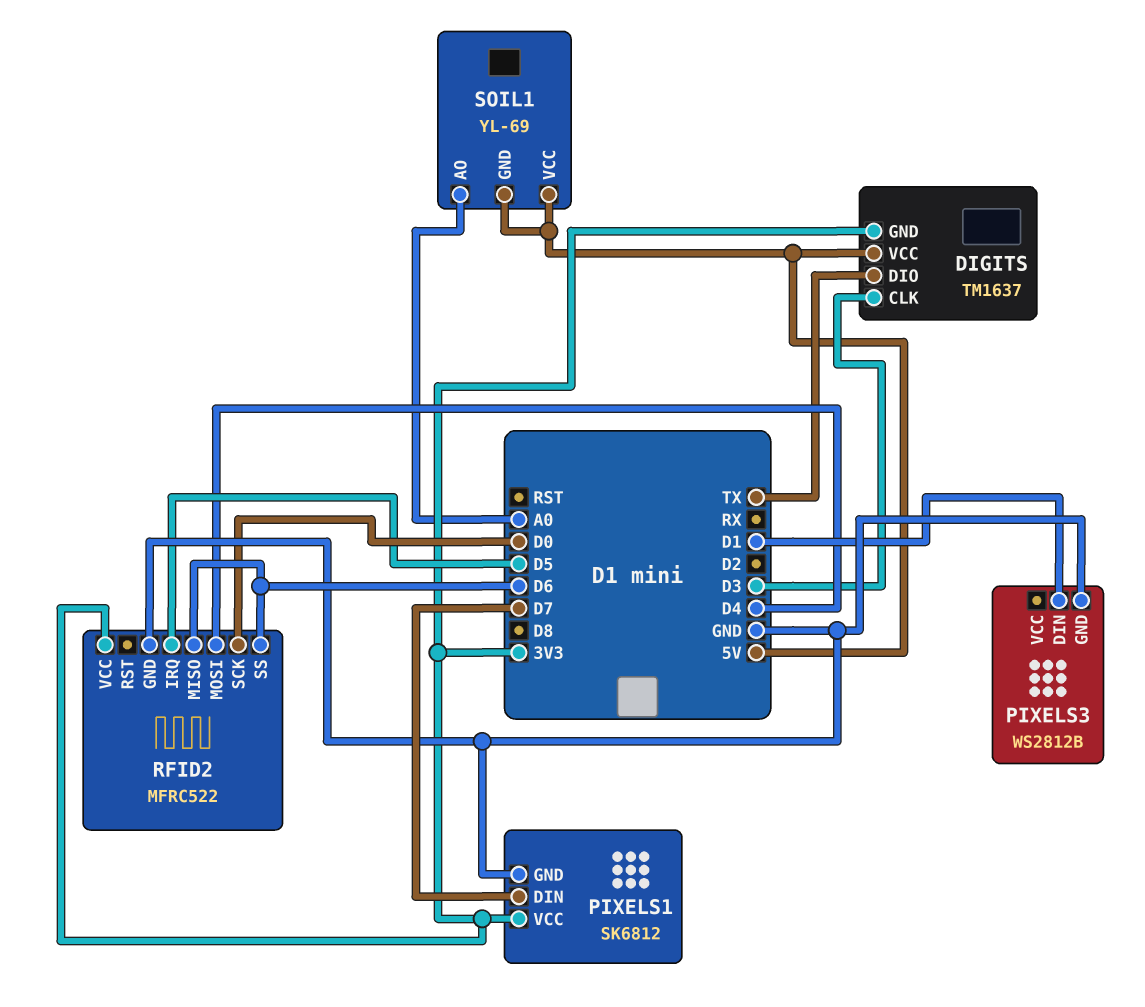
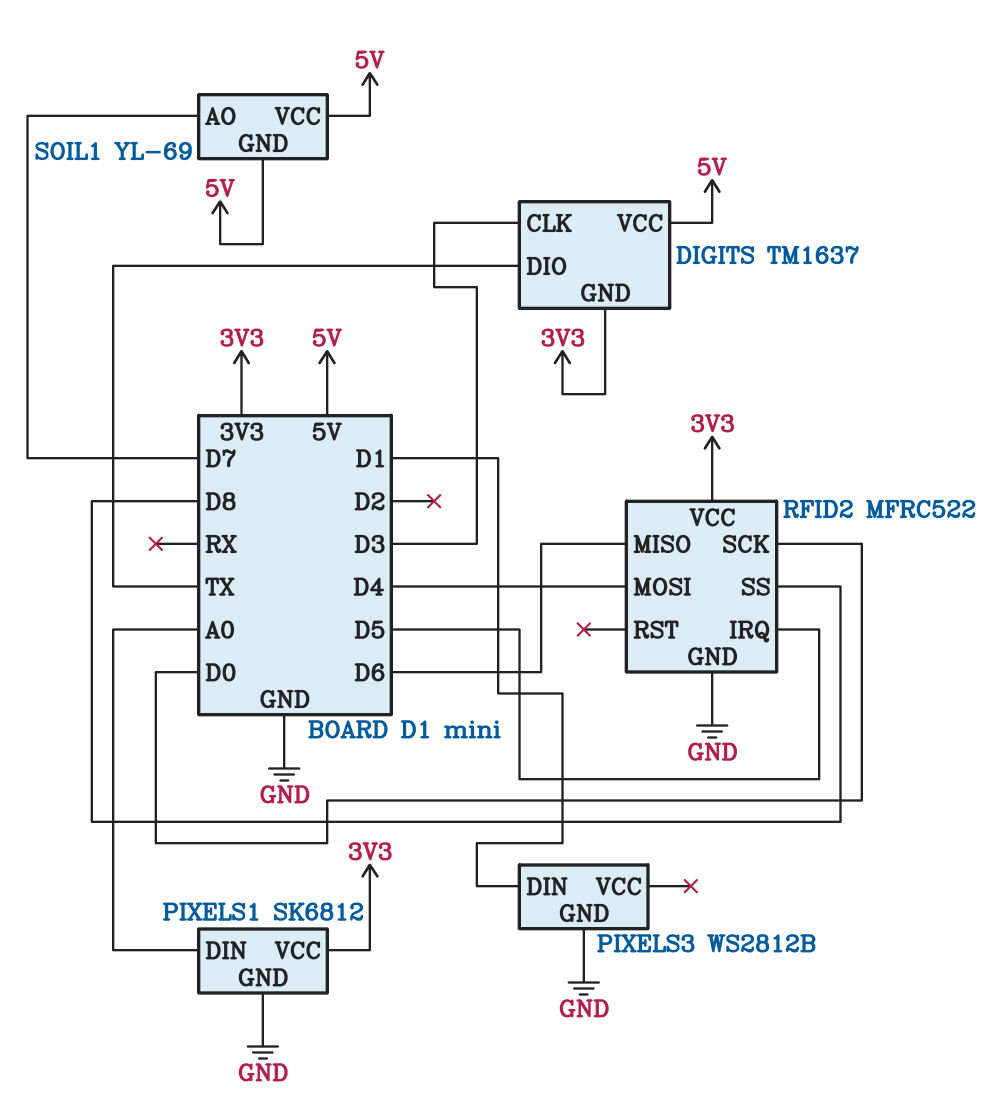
PIXELS1 pin DIN: D7 -> A0
RFID2 pin SS: D6 -> D8
SOIL1 pin AO: A0 -> D7

